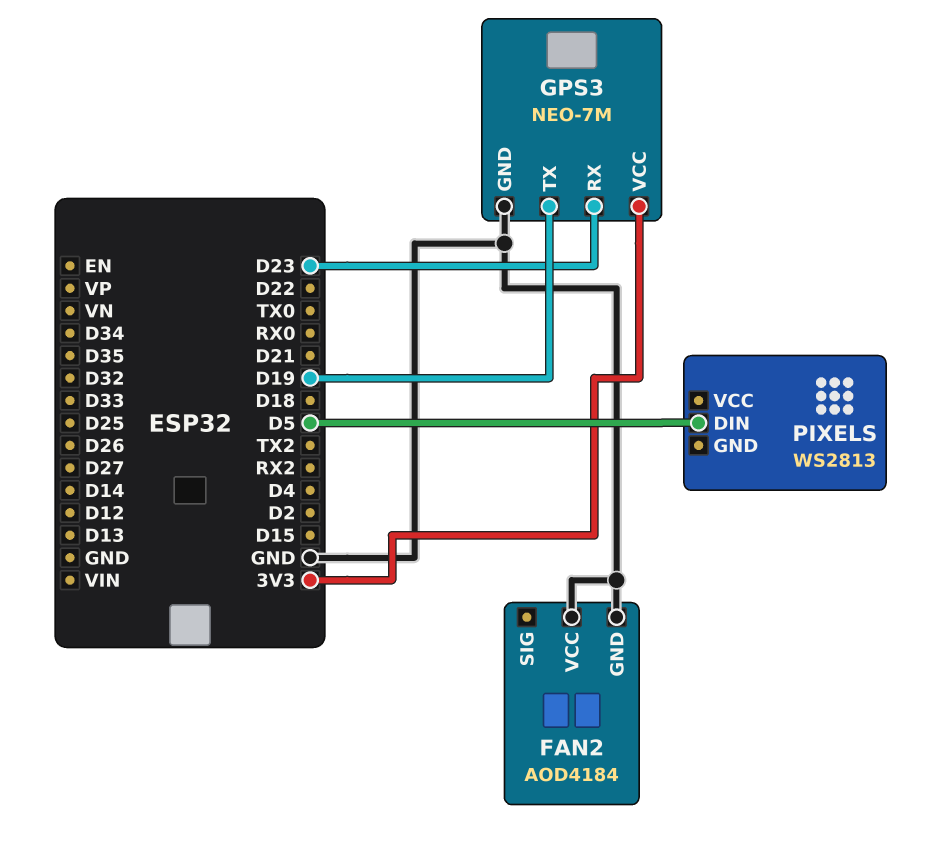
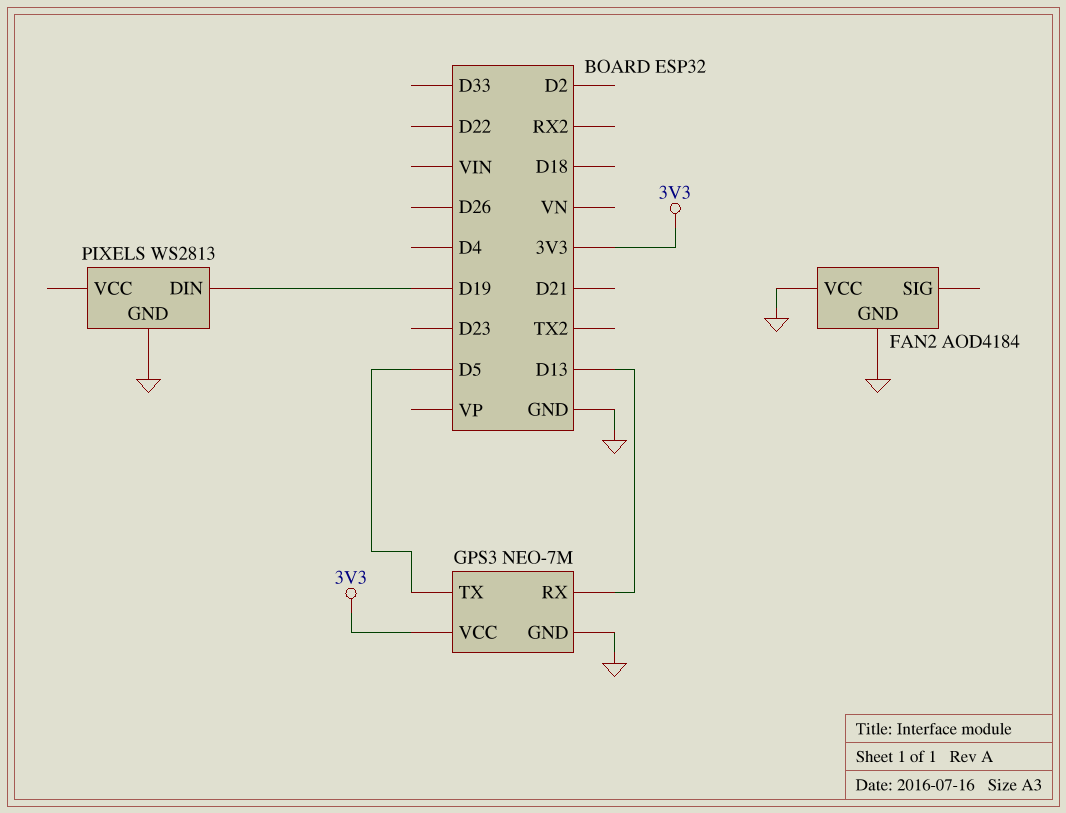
GPS3 pin RX: D23 -> D13
GPS3 pin TX: D19 -> D5
PIXELS pin DIN: D5 -> D19
PIXELS pin GND: none -> GND

